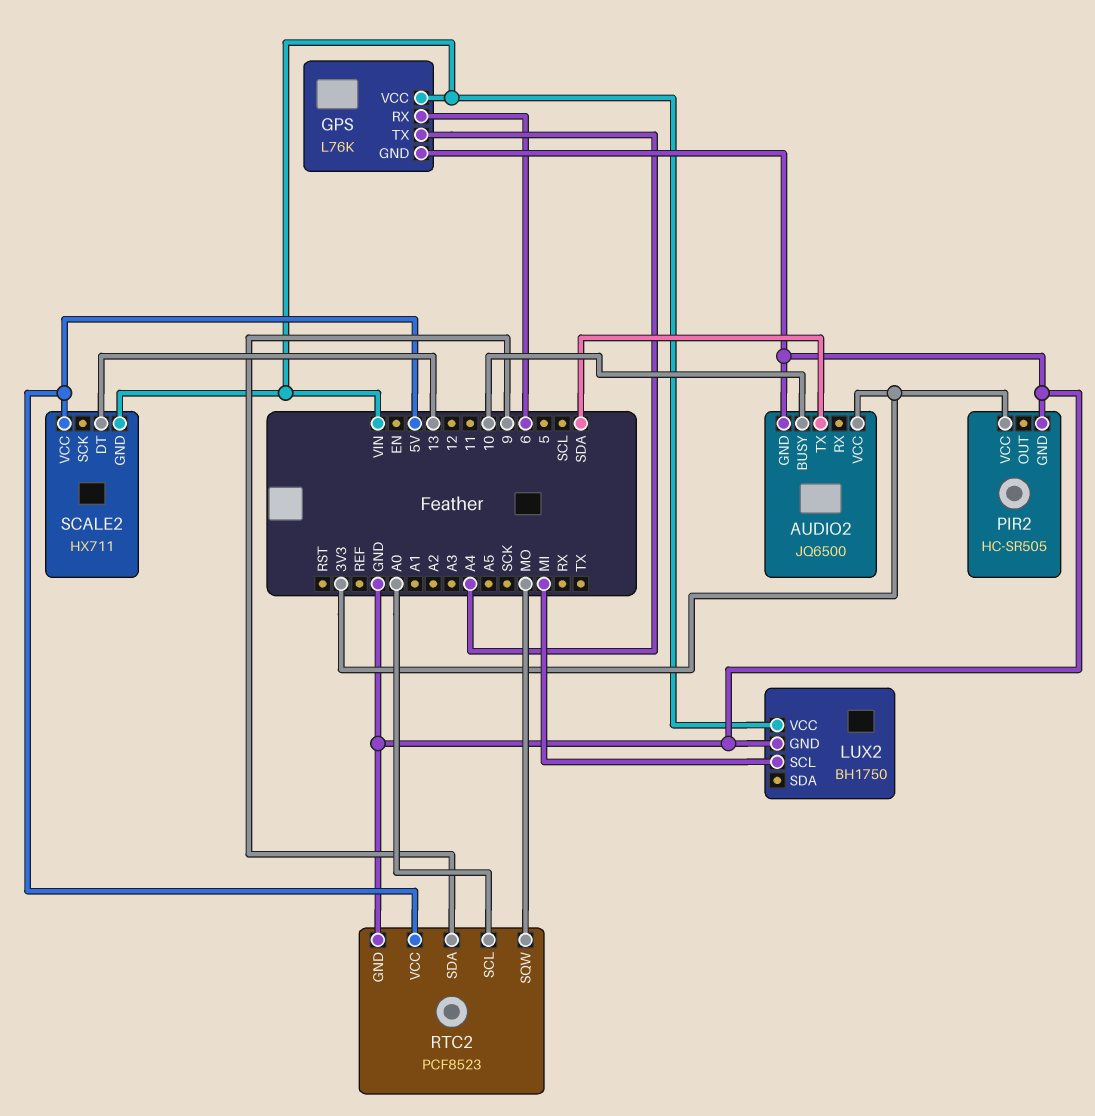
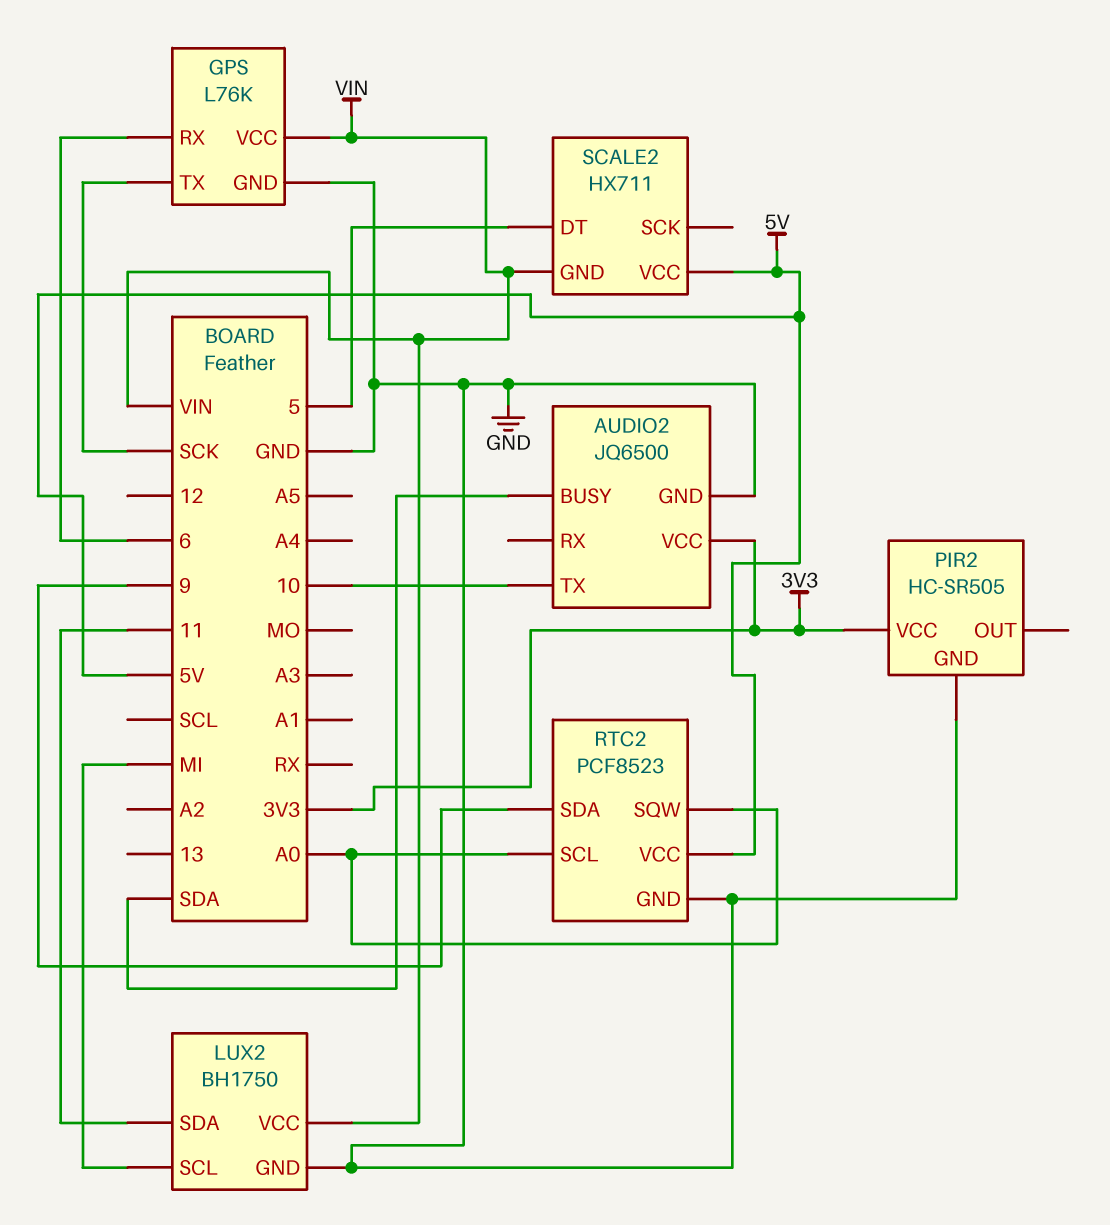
AUDIO2 pin BUSY: 10 -> SDA
AUDIO2 pin TX: SDA -> 10
GPS pin TX: A4 -> SCK
LUX2 pin SDA: none -> 11
RTC2 pin SQW: MO -> A0
SCALE2 pin DT: 13 -> 5

